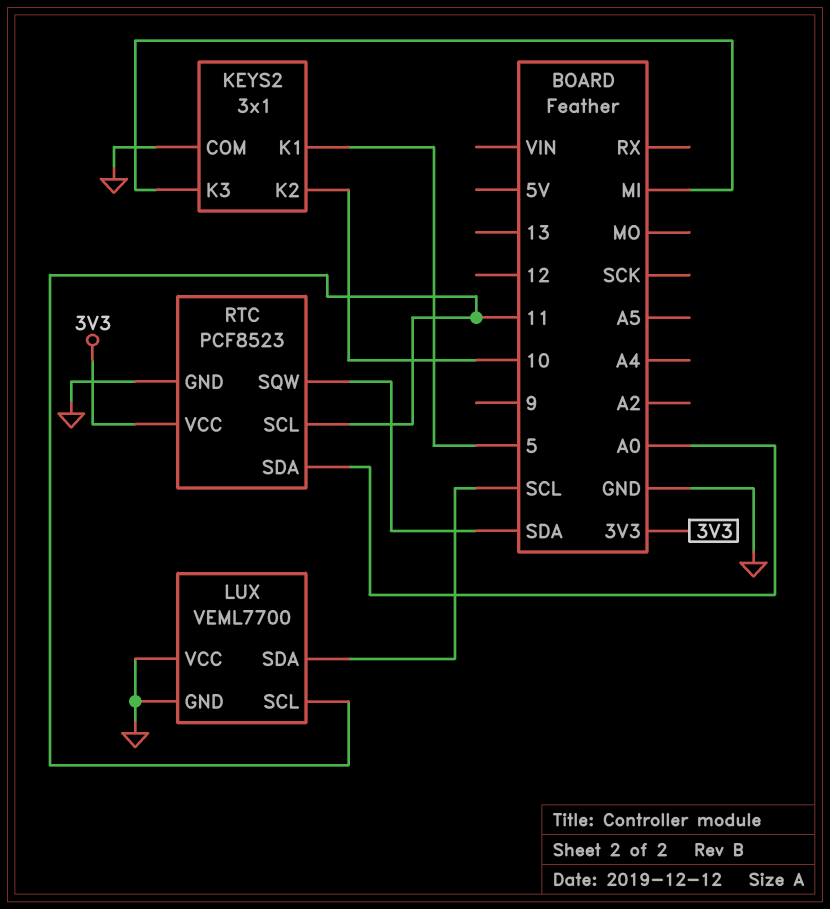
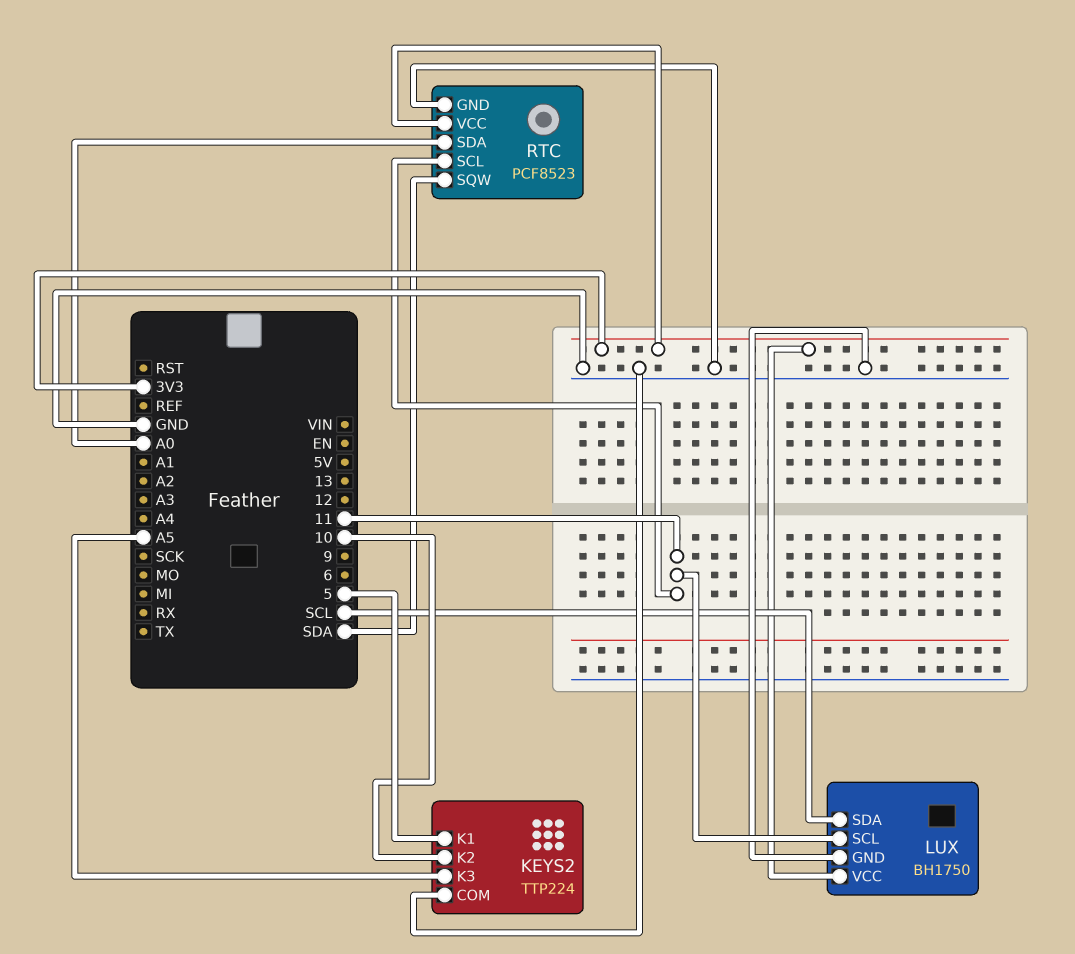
KEYS2: 3x1 -> TTP224
KEYS2 pin K3: MI -> A5
LUX: VEML7700 -> BH1750
LUX pin VCC: GND -> 3V3

